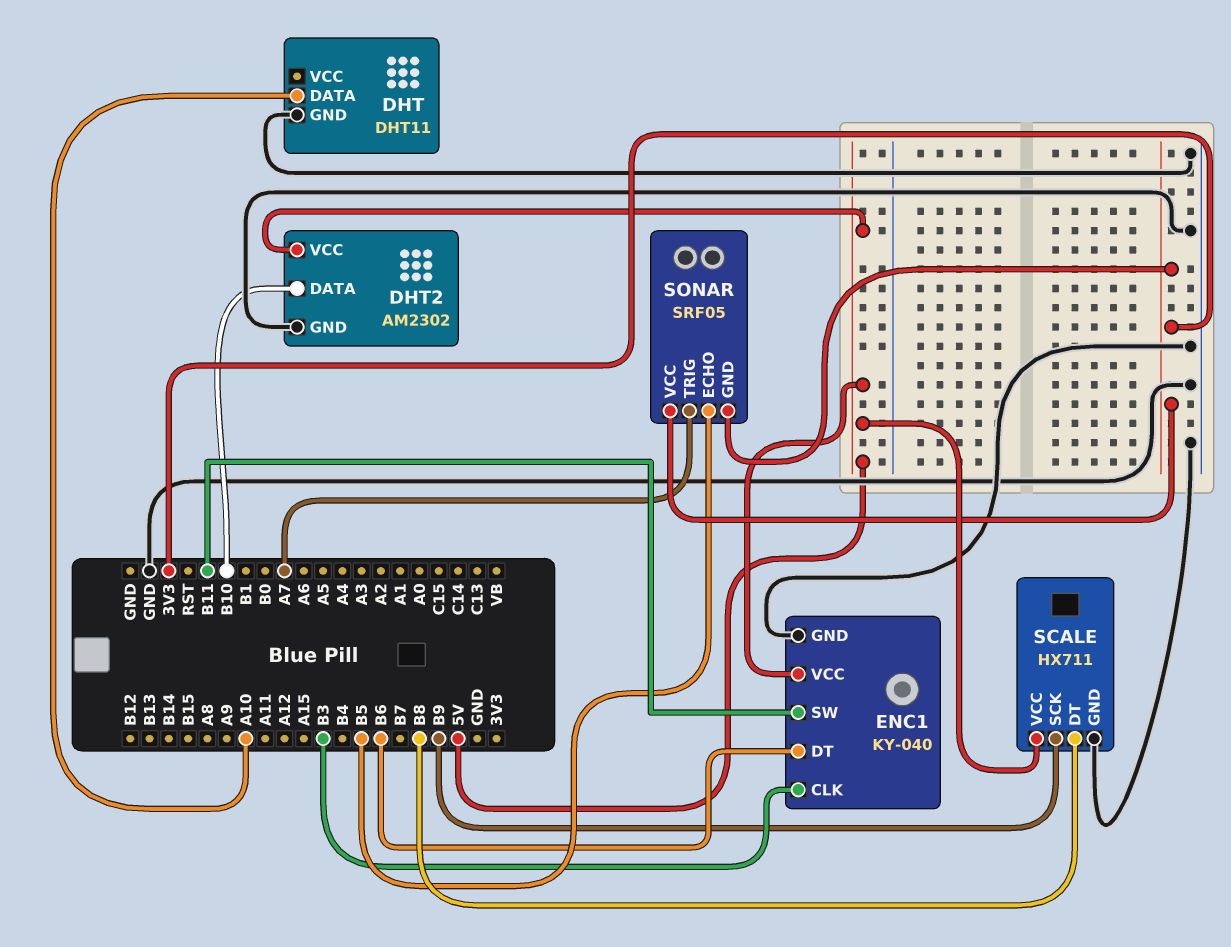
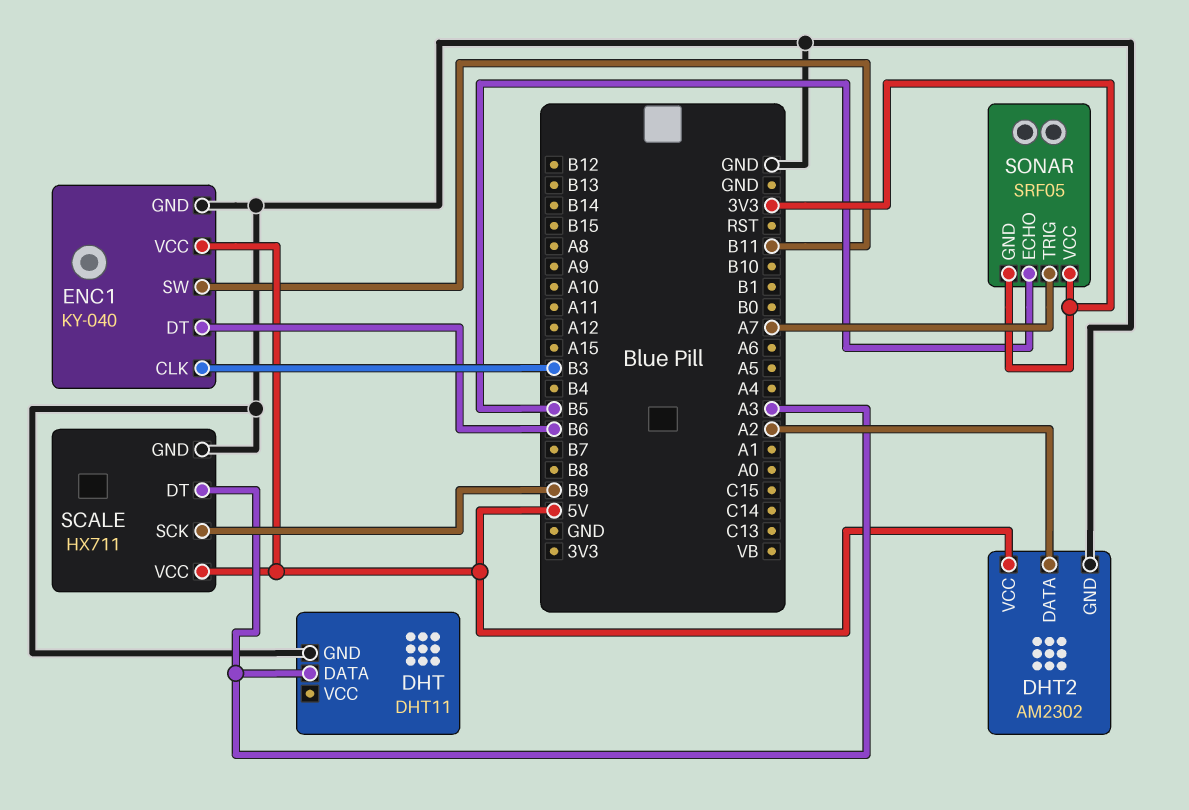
DHT pin DATA: A10 -> A3
DHT2 pin DATA: B10 -> A2
SCALE pin DT: B8 -> A3

